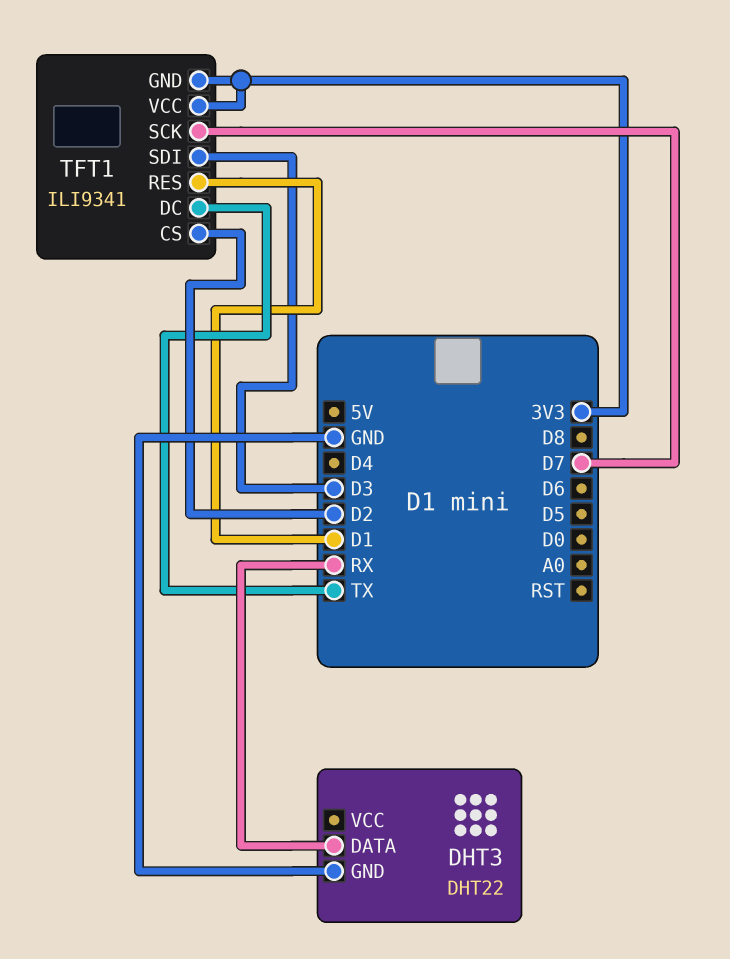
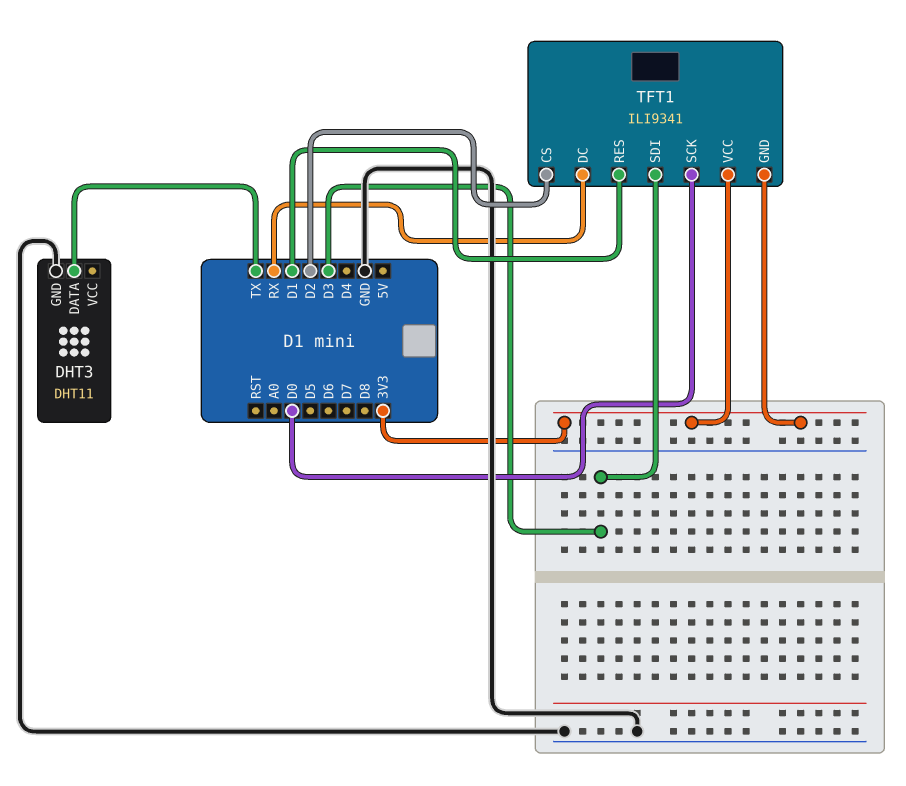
DHT3: DHT22 -> DHT11
DHT3 pin DATA: RX -> TX
TFT1 pin DC: TX -> RX
TFT1 pin SCK: D7 -> D0

